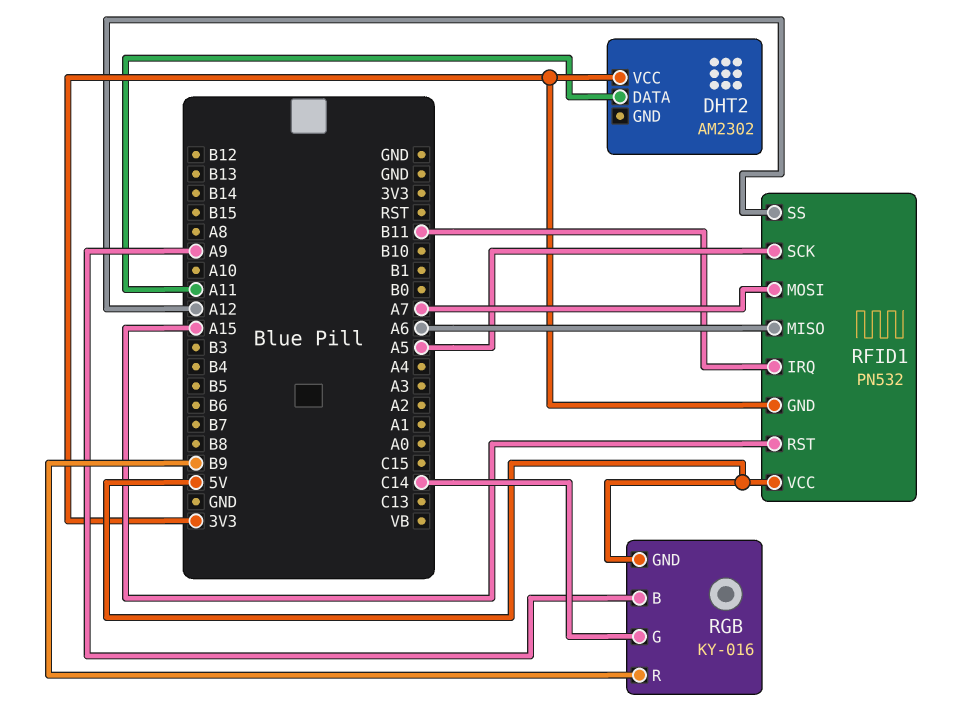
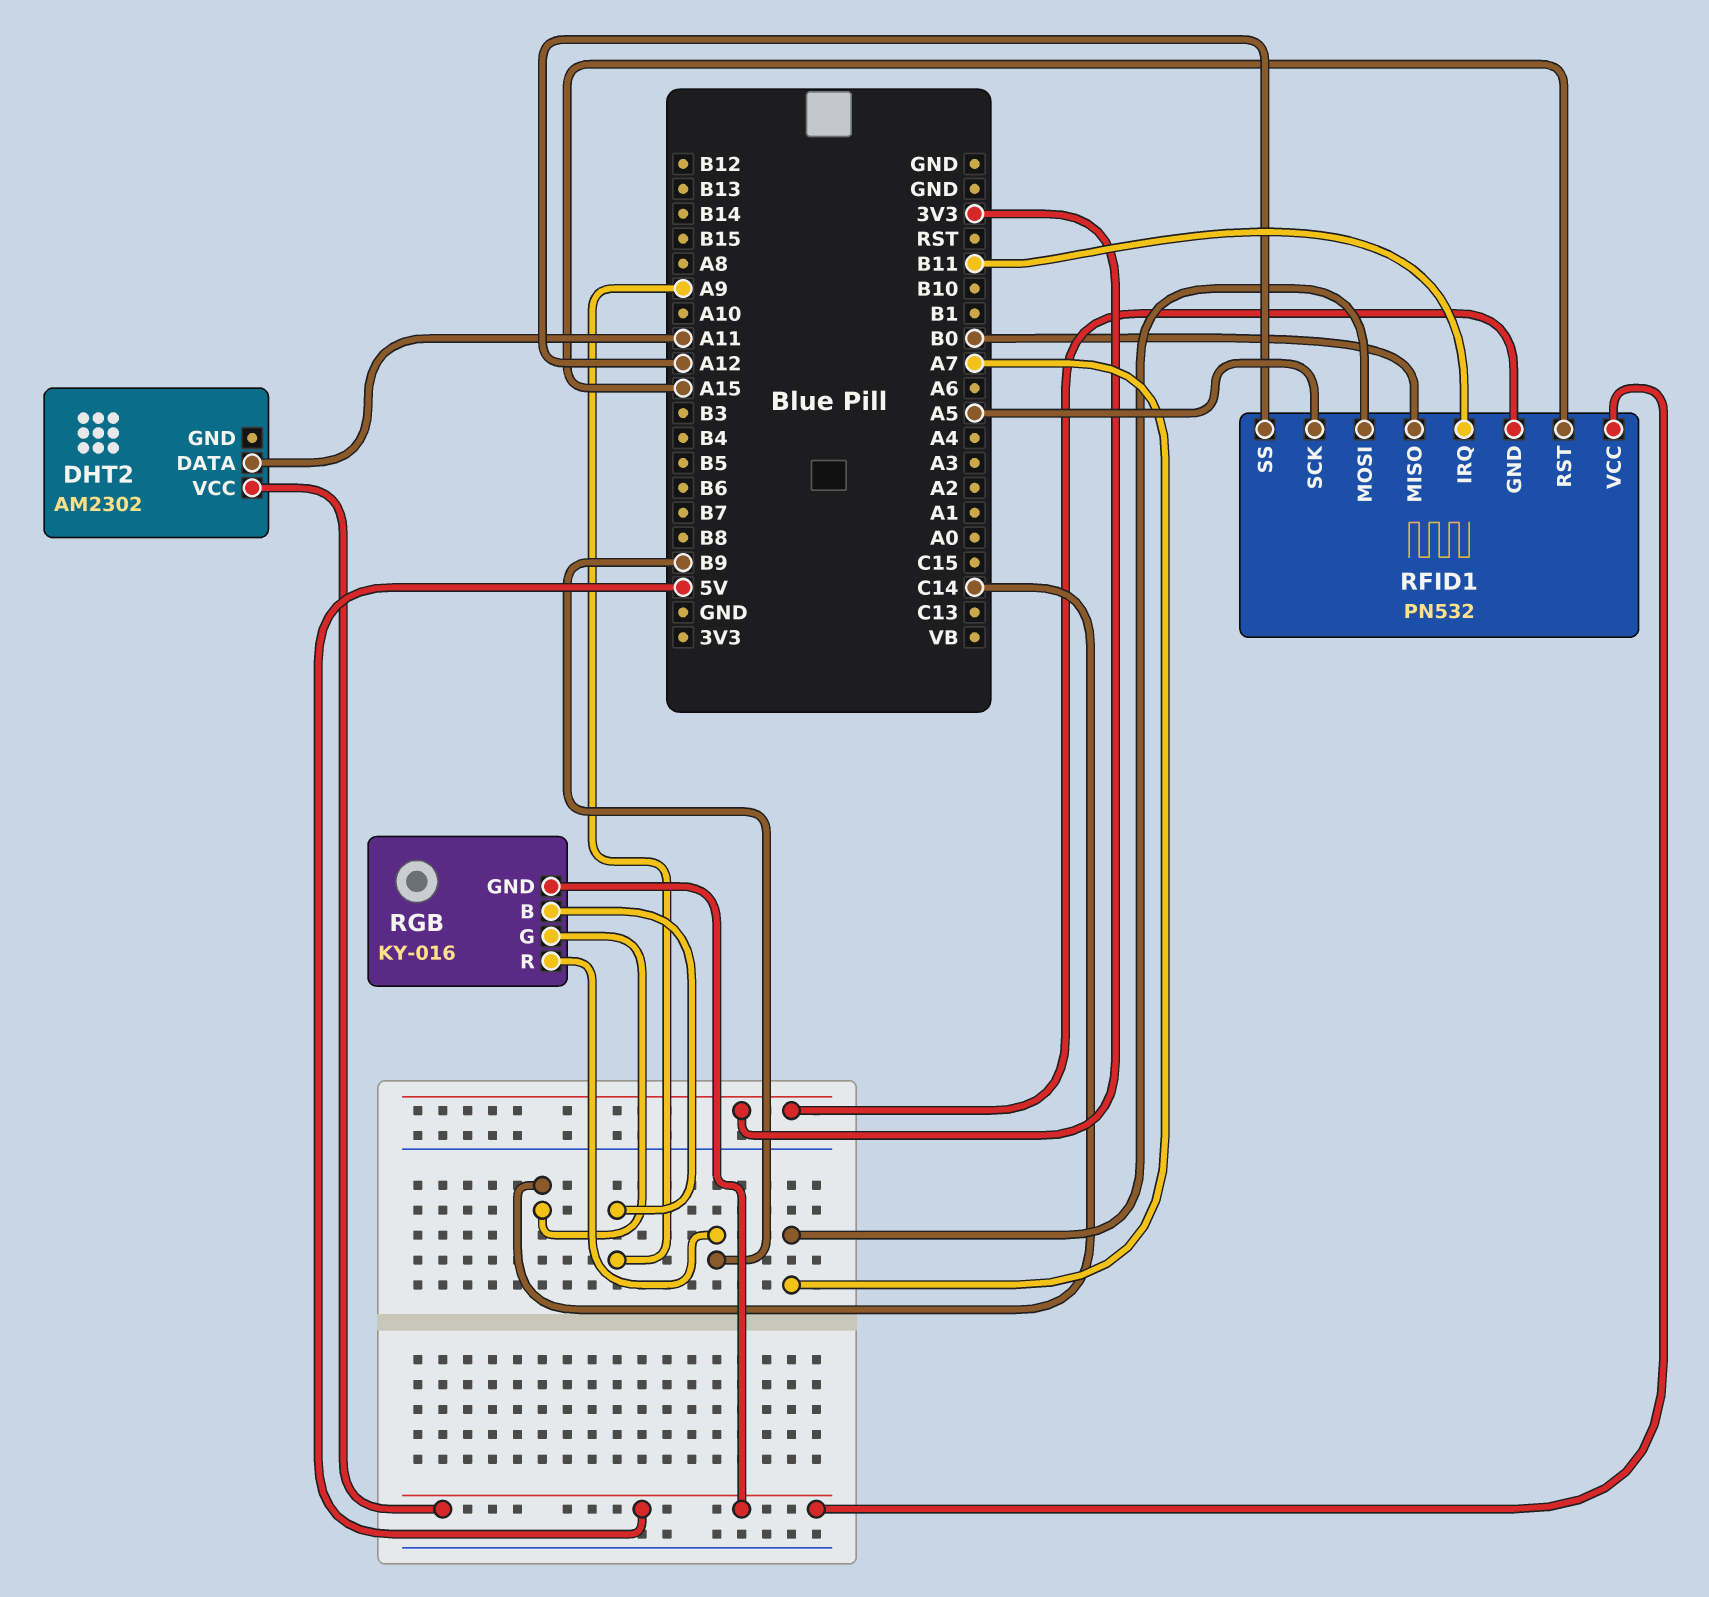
DHT2 pin VCC: 3V3 -> 5V
RFID1 pin MISO: A6 -> B0

